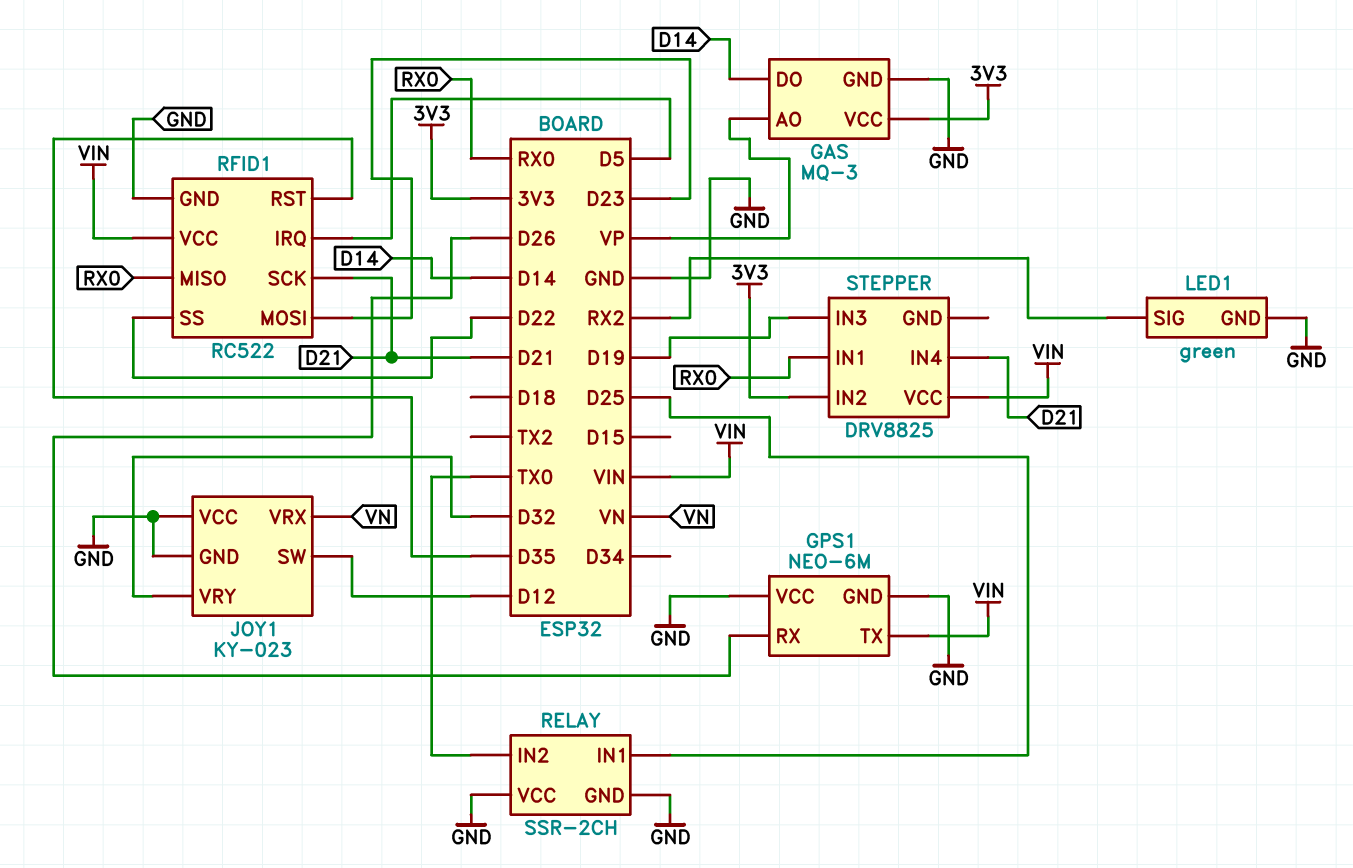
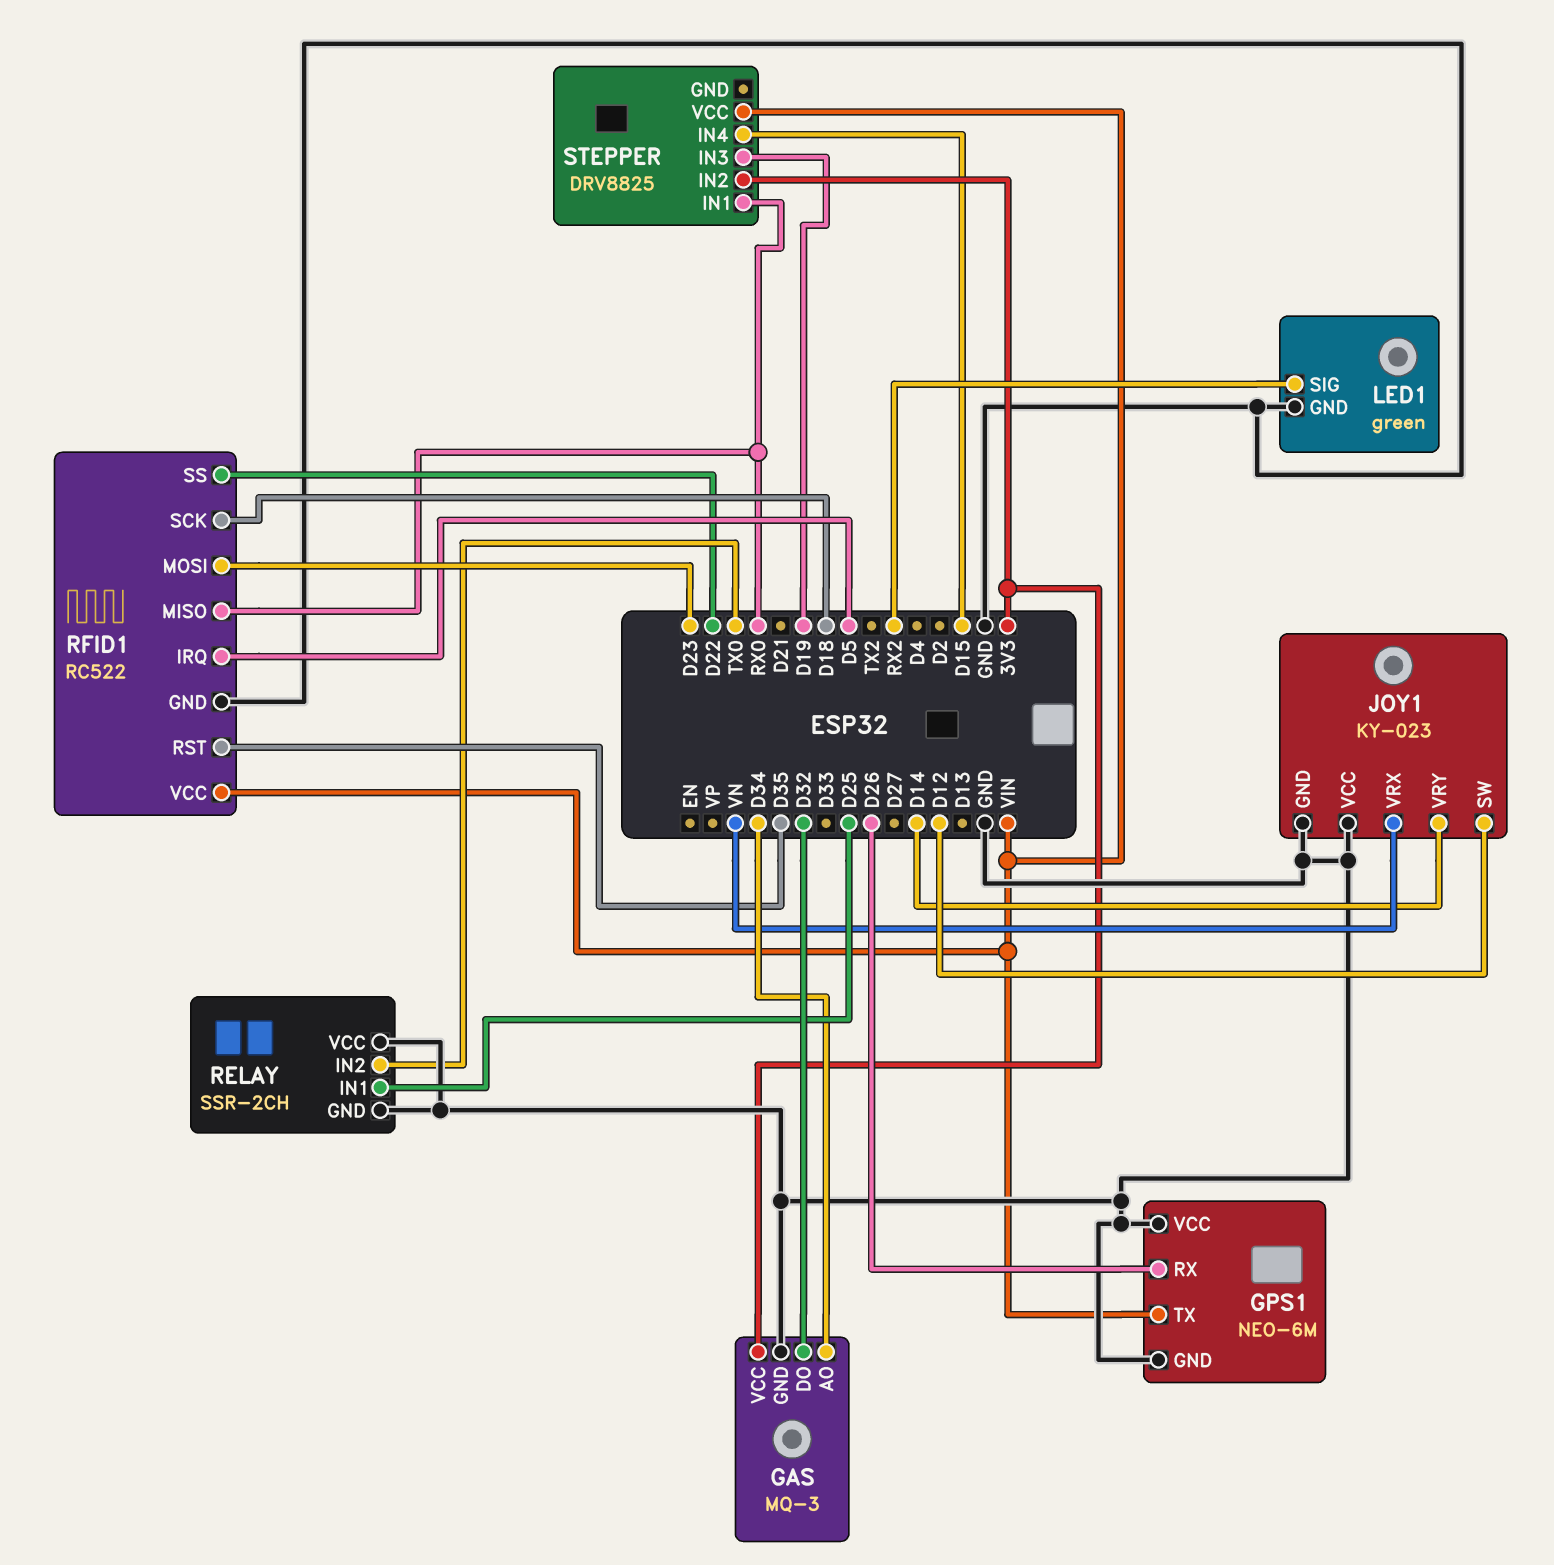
GAS pin AO: VP -> D34
GAS pin DO: D14 -> D32
JOY1 pin VRY: D32 -> D14
RFID1 pin SCK: D21 -> D18
STEPPER pin IN4: D21 -> D15

